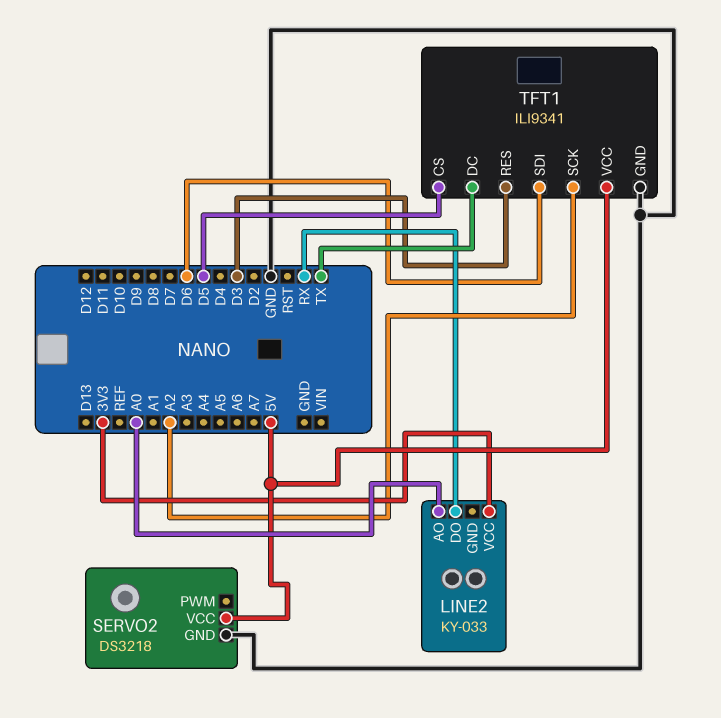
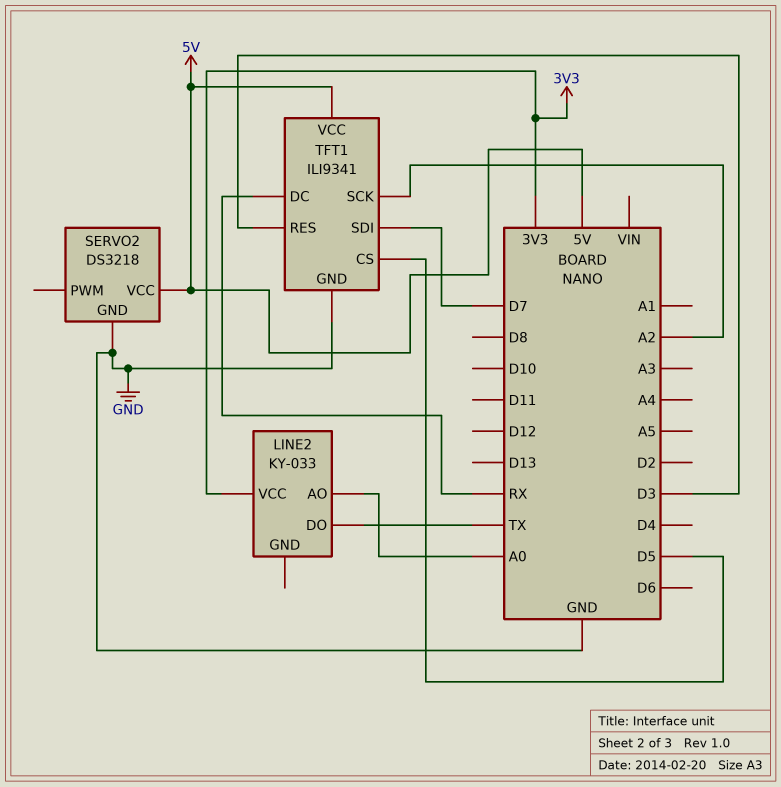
LINE2 pin DO: RX -> TX
TFT1 pin DC: TX -> RX
TFT1 pin SDI: D6 -> D7

